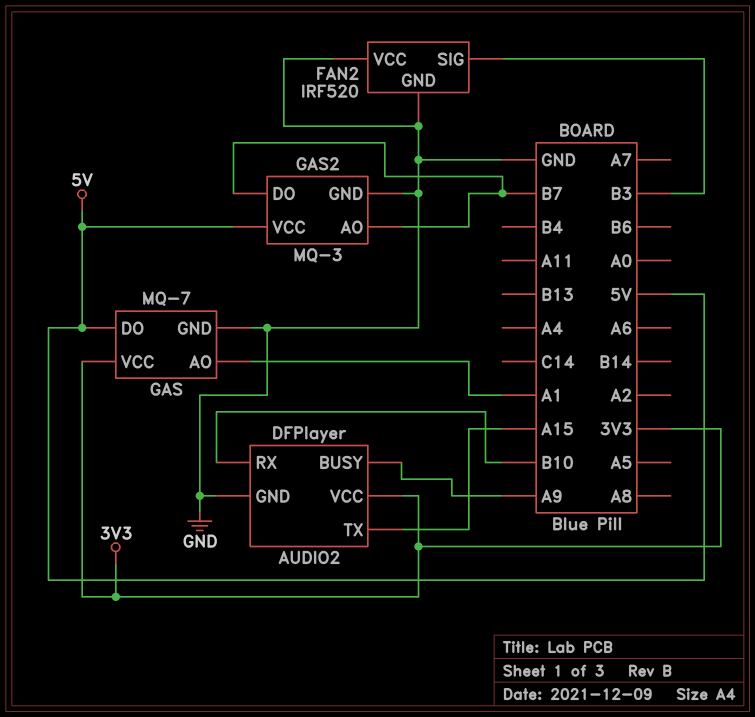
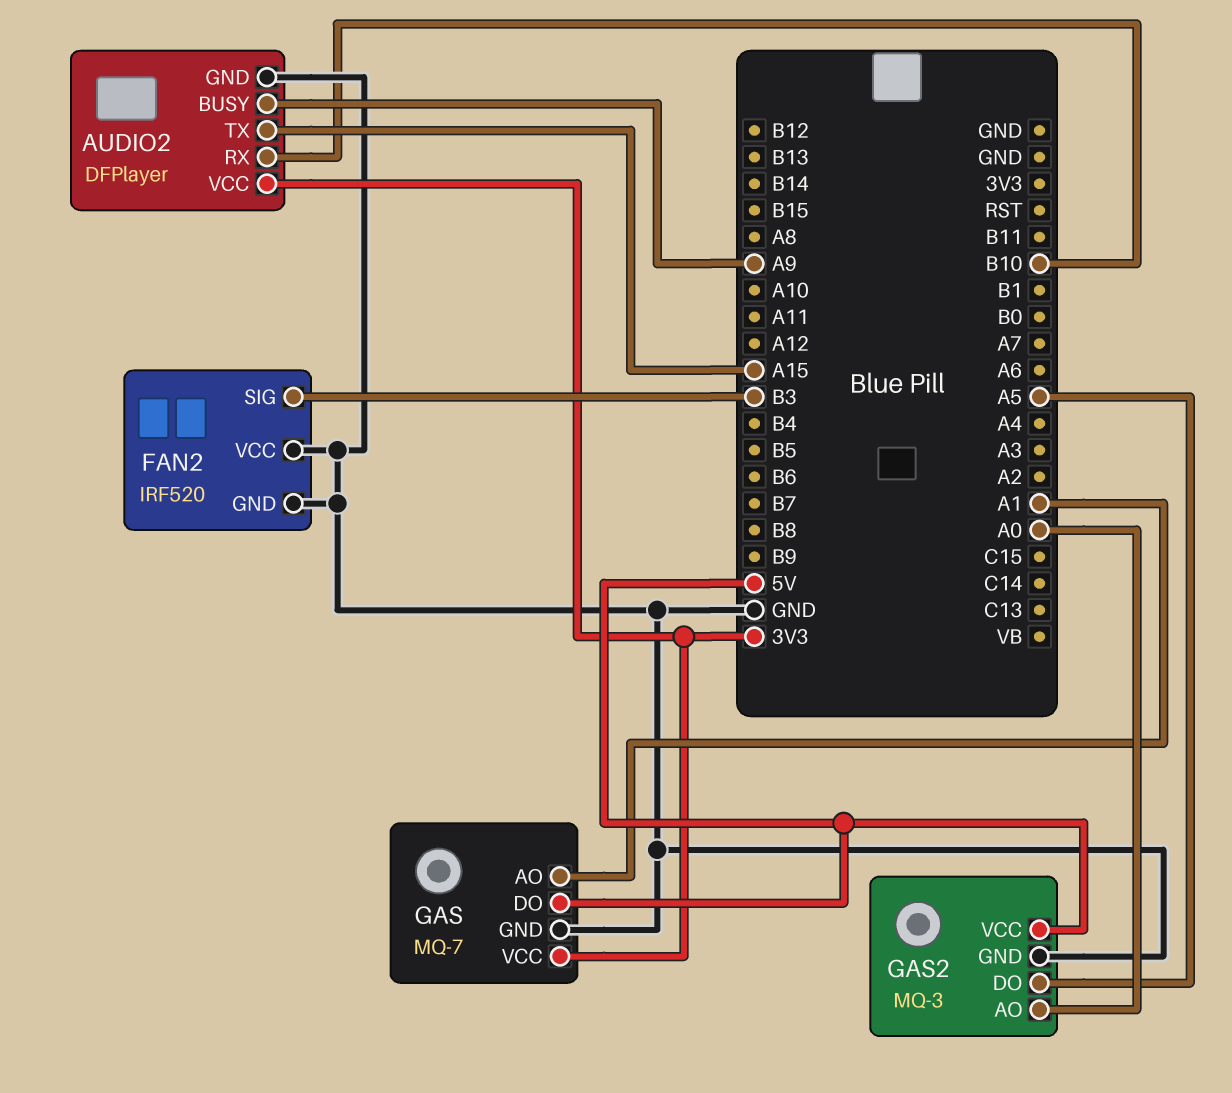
GAS2 pin AO: B7 -> A0
GAS2 pin DO: B7 -> A5

